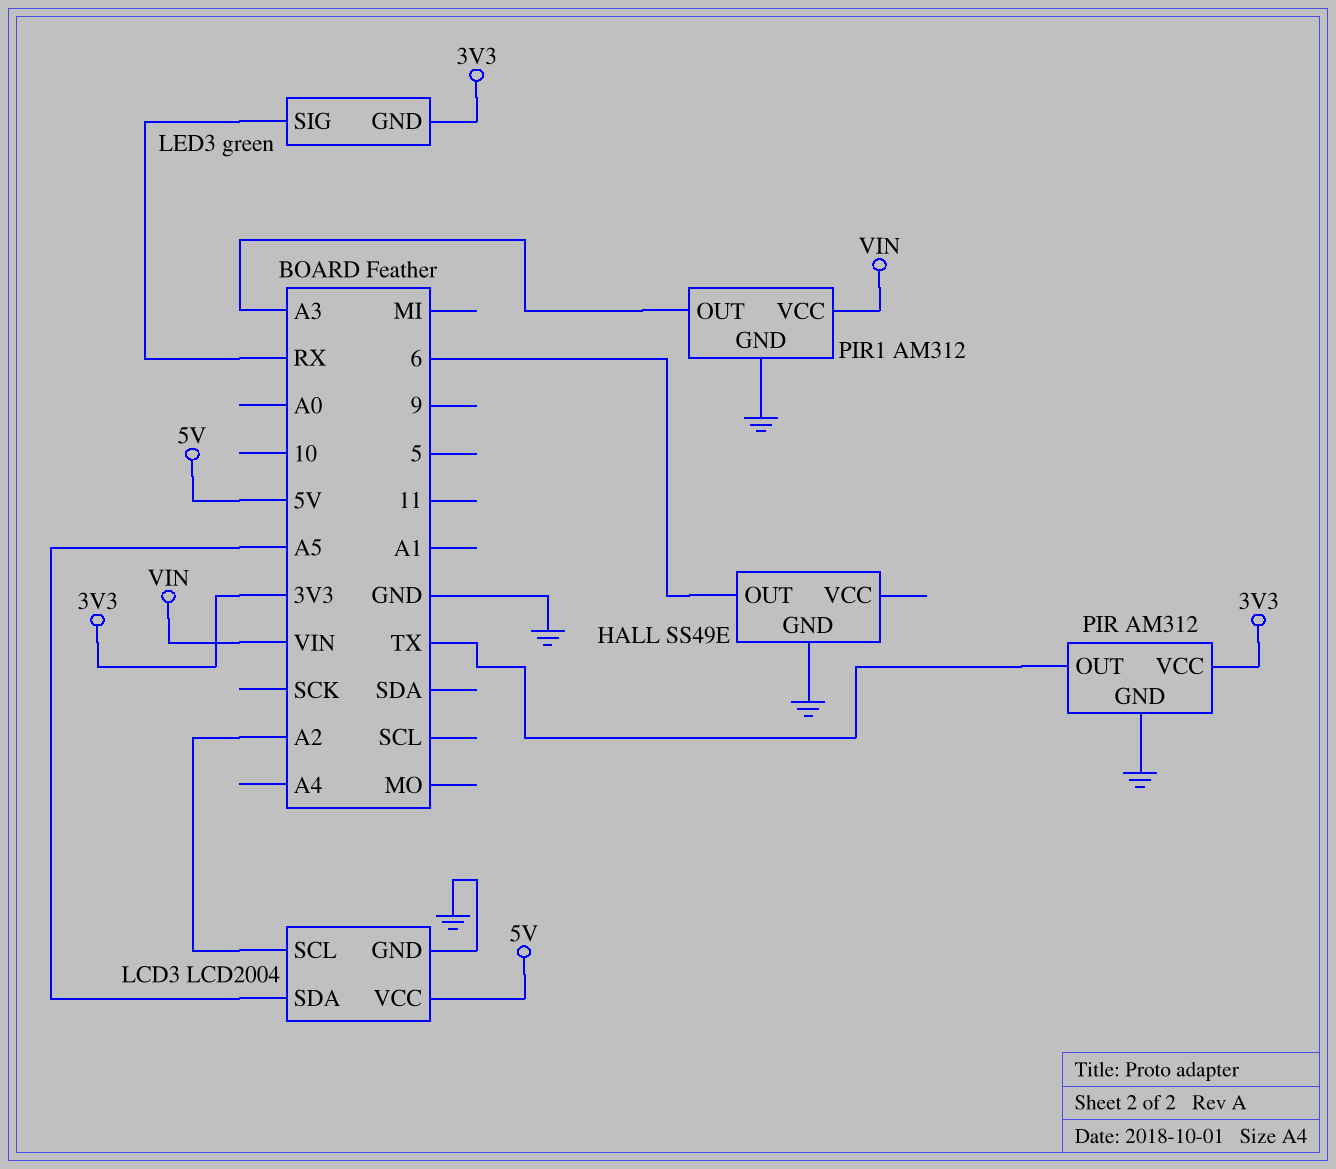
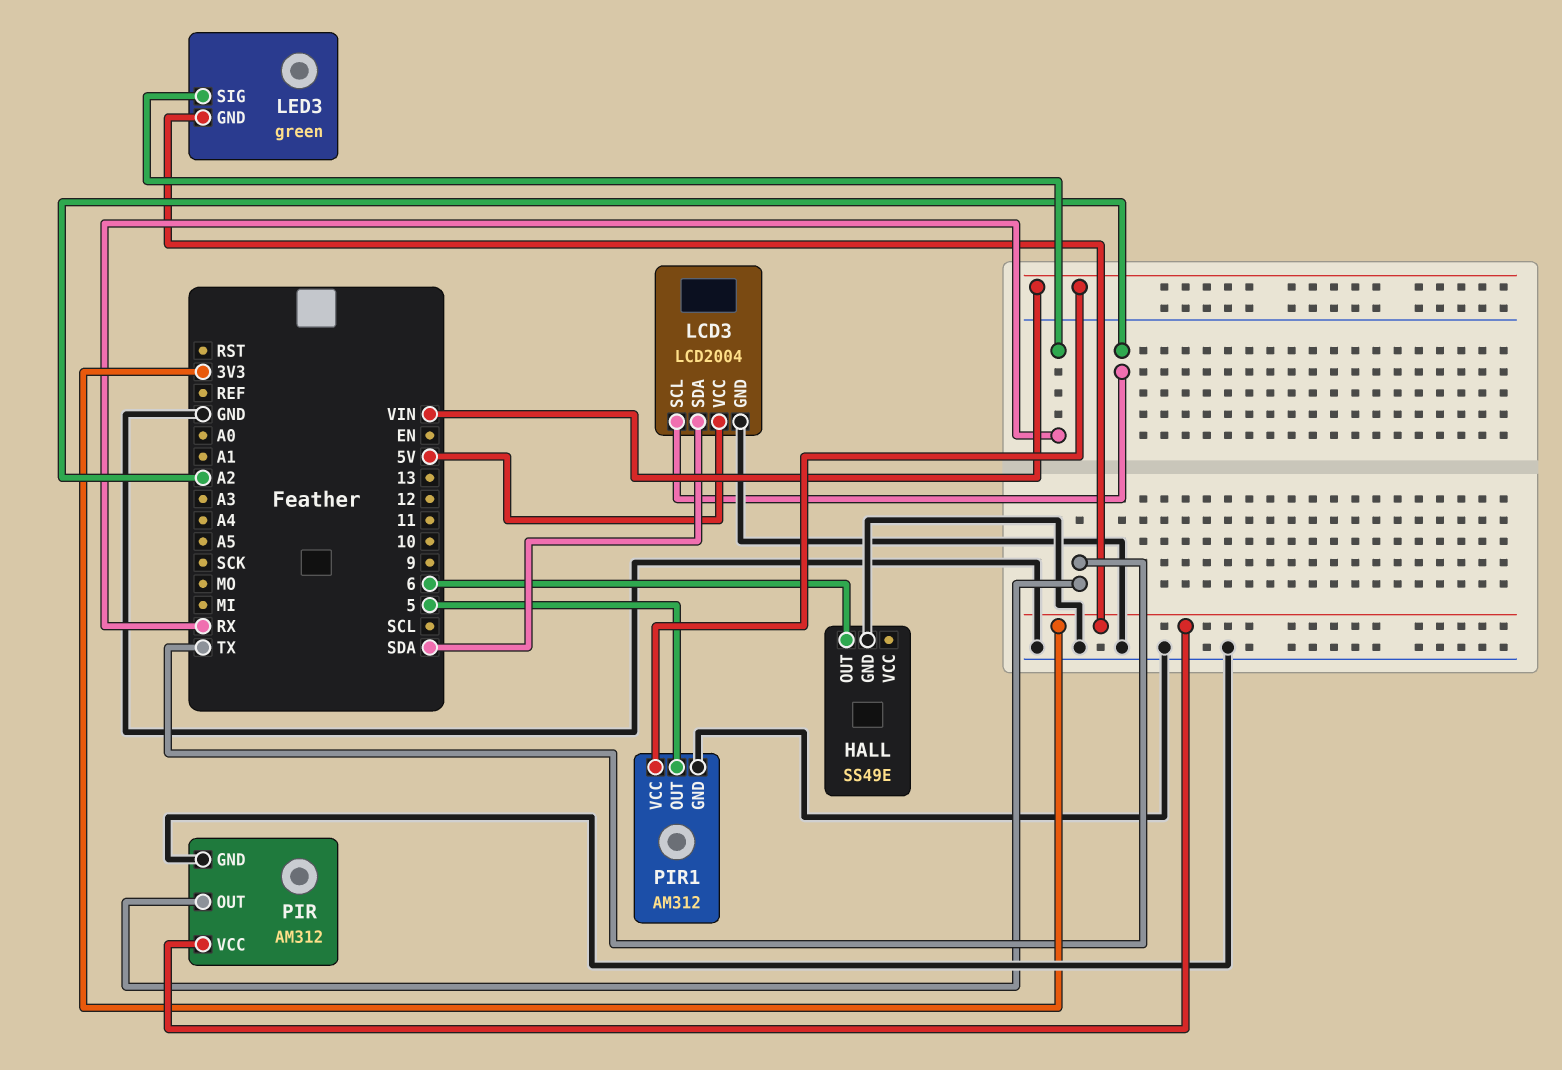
LCD3 pin SDA: A5 -> SDA
PIR1 pin OUT: A3 -> 5

